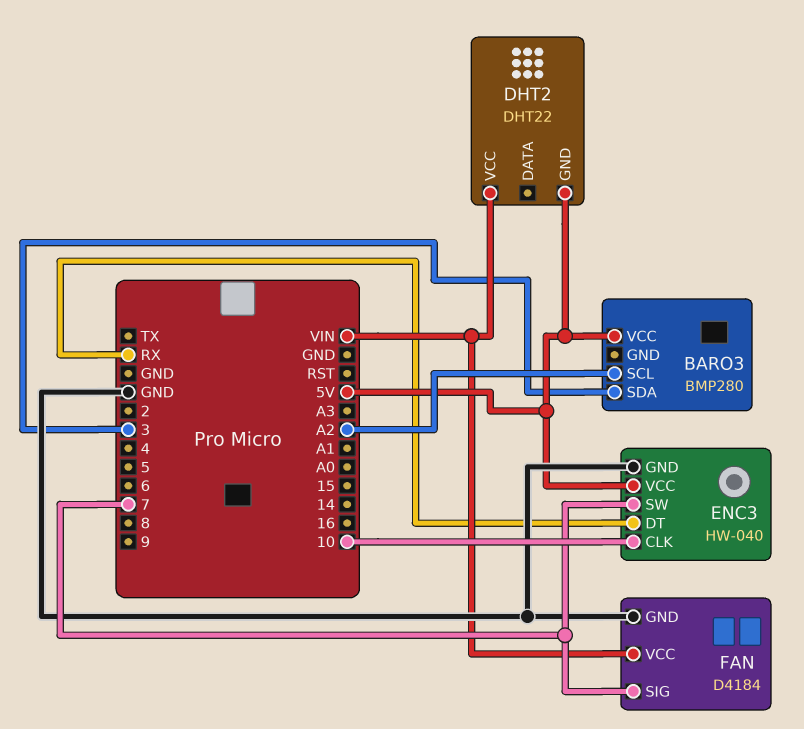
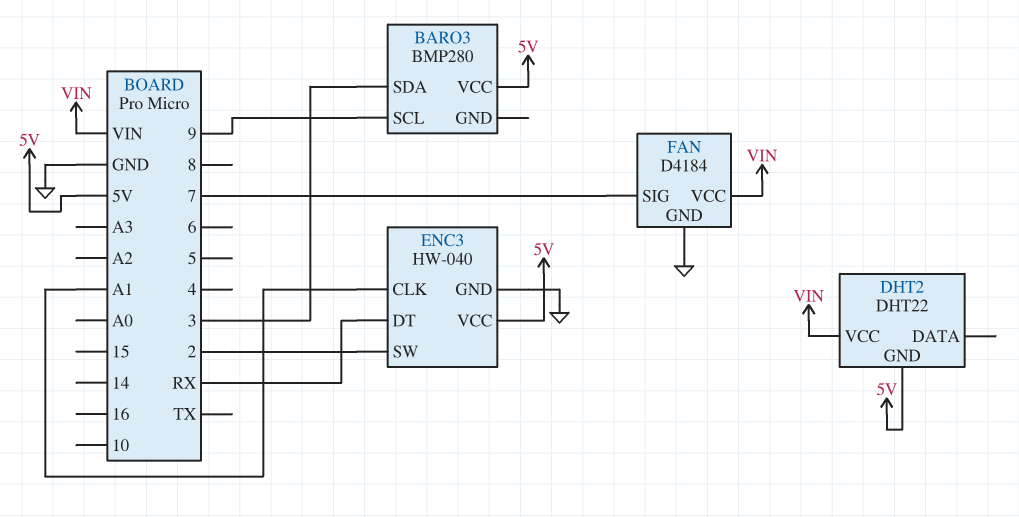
BARO3 pin SCL: A2 -> 9
ENC3 pin CLK: 10 -> A1
ENC3 pin SW: 7 -> 2

